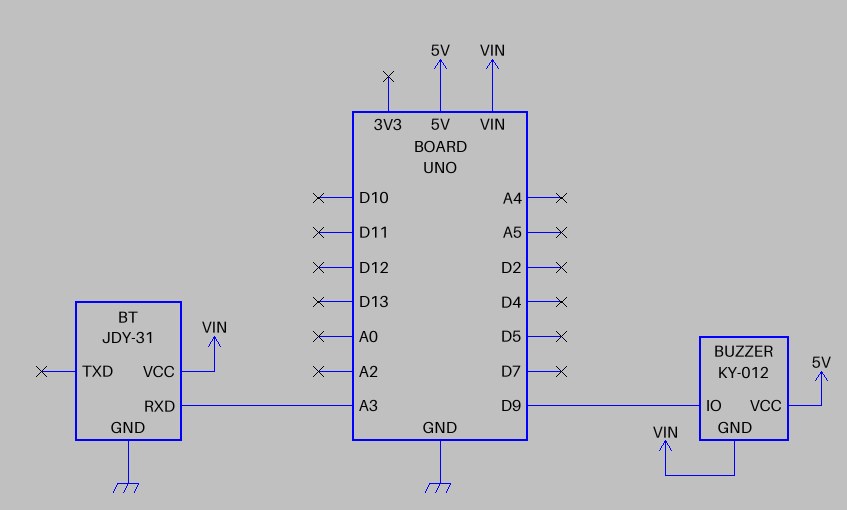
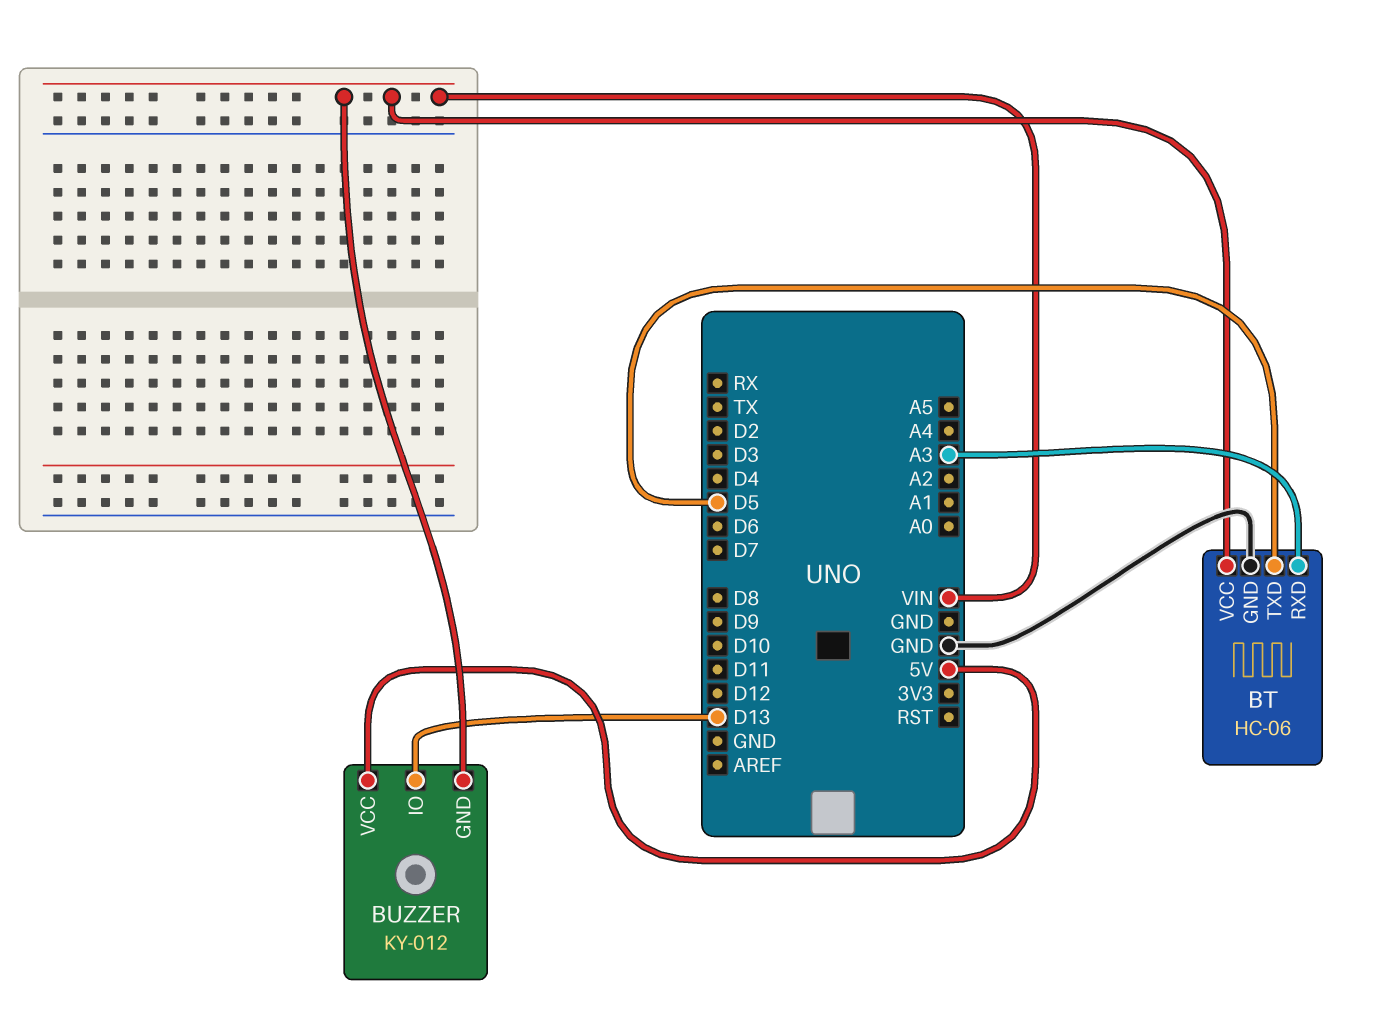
BT: JDY-31 -> HC-06
BT pin TXD: none -> D5
BUZZER pin IO: D9 -> D13

